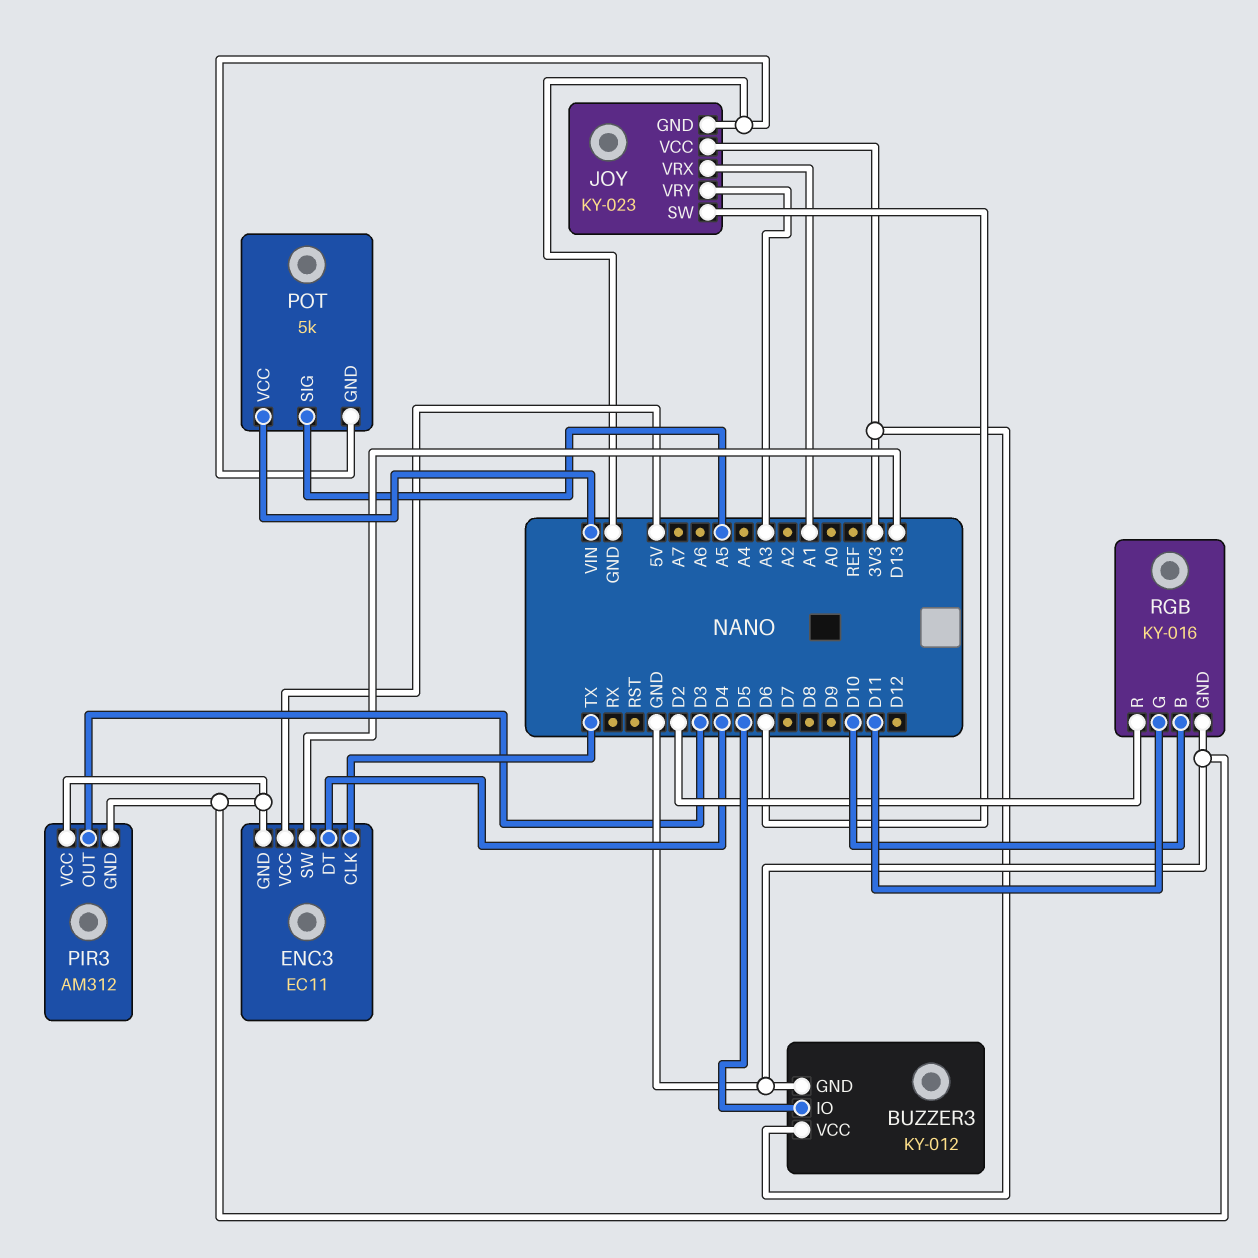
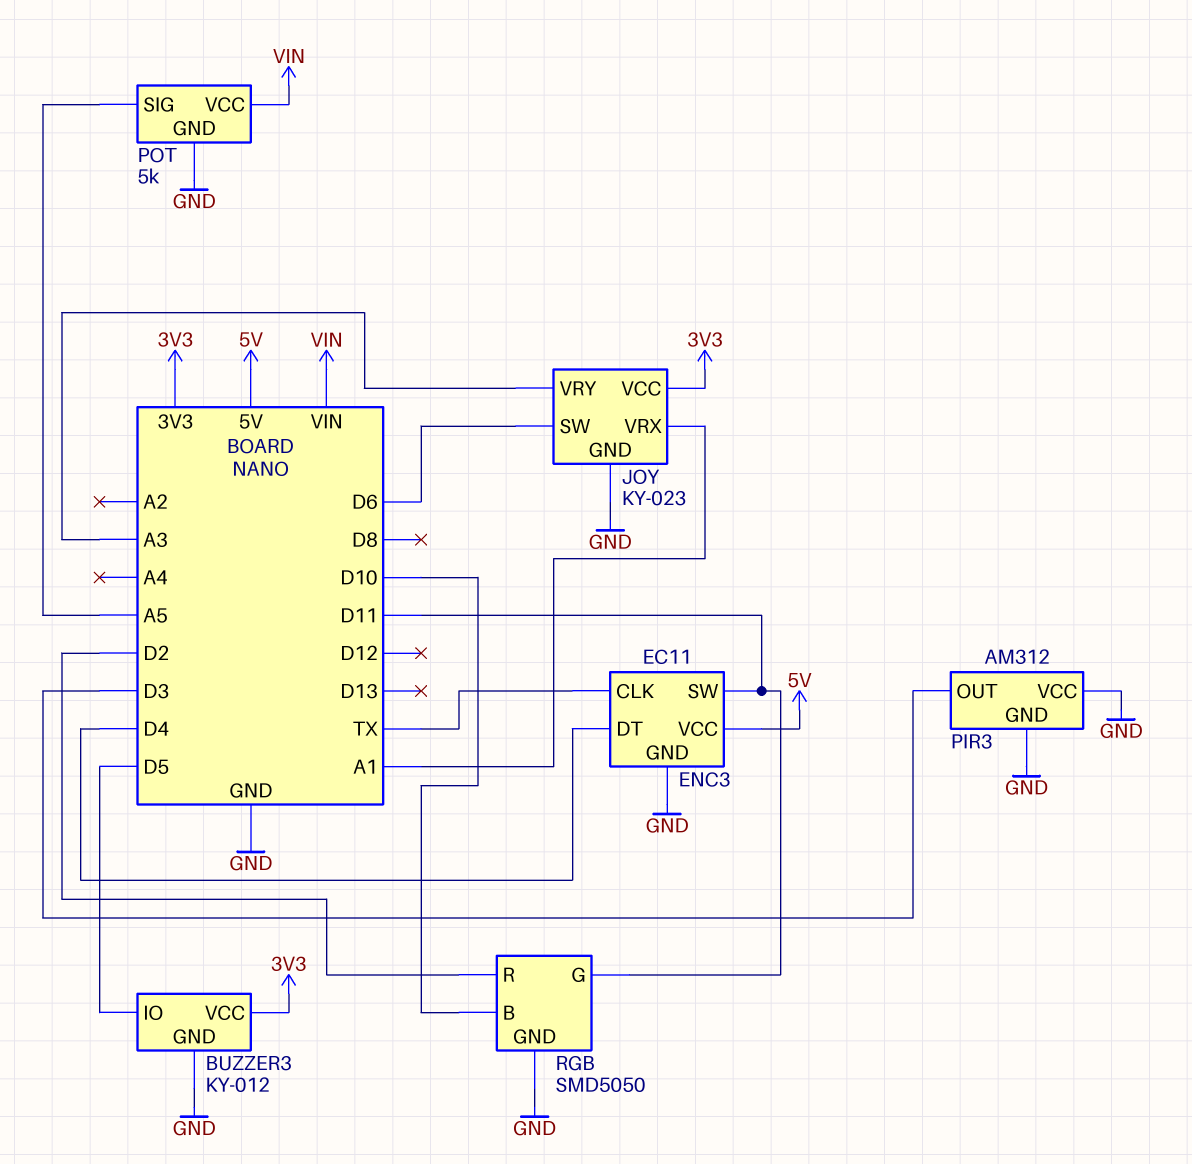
ENC3 pin SW: D13 -> D11
RGB: KY-016 -> SMD5050

